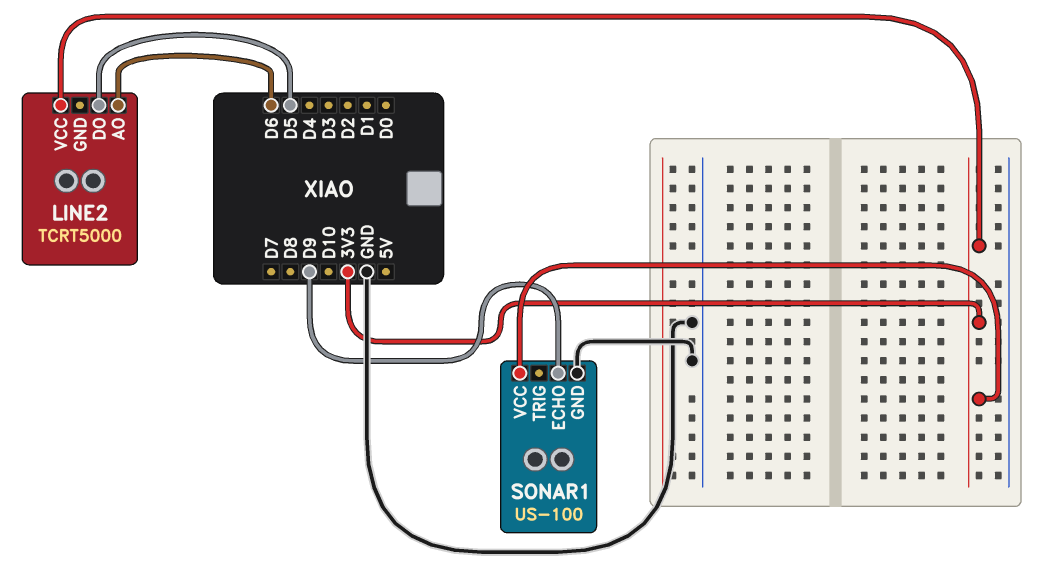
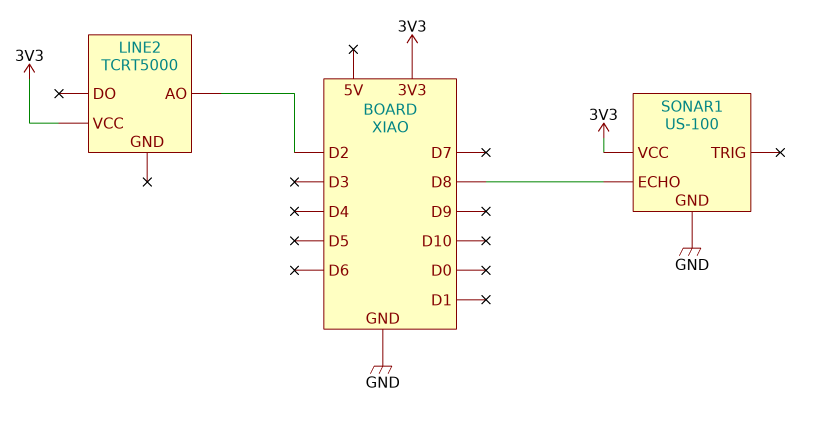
LINE2 pin AO: D6 -> D2
LINE2 pin DO: D5 -> none
SONAR1 pin ECHO: D9 -> D8

